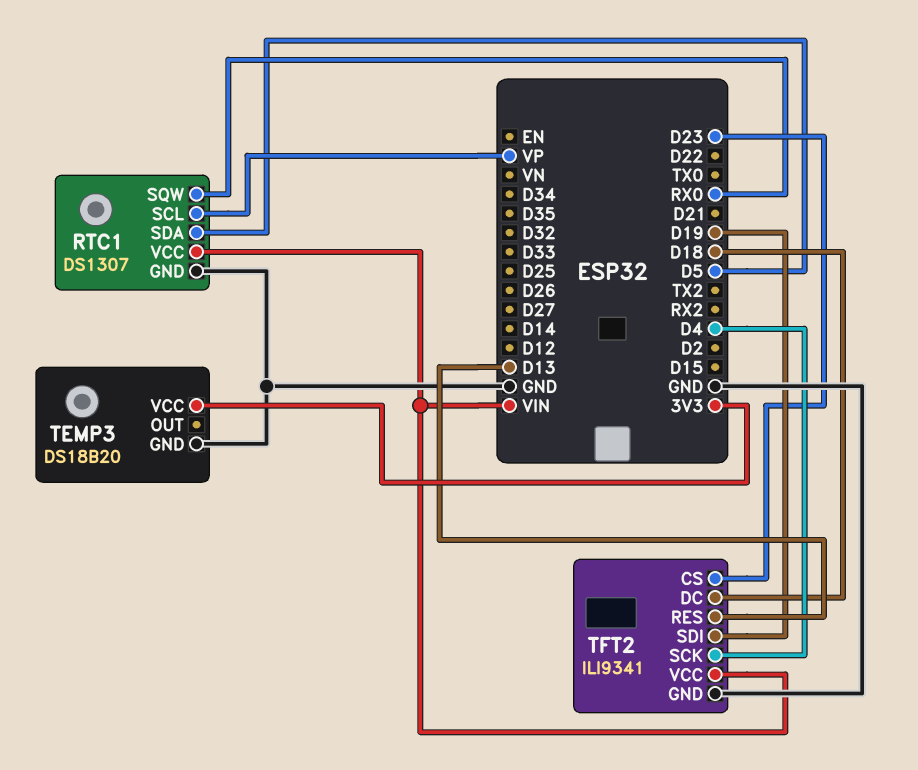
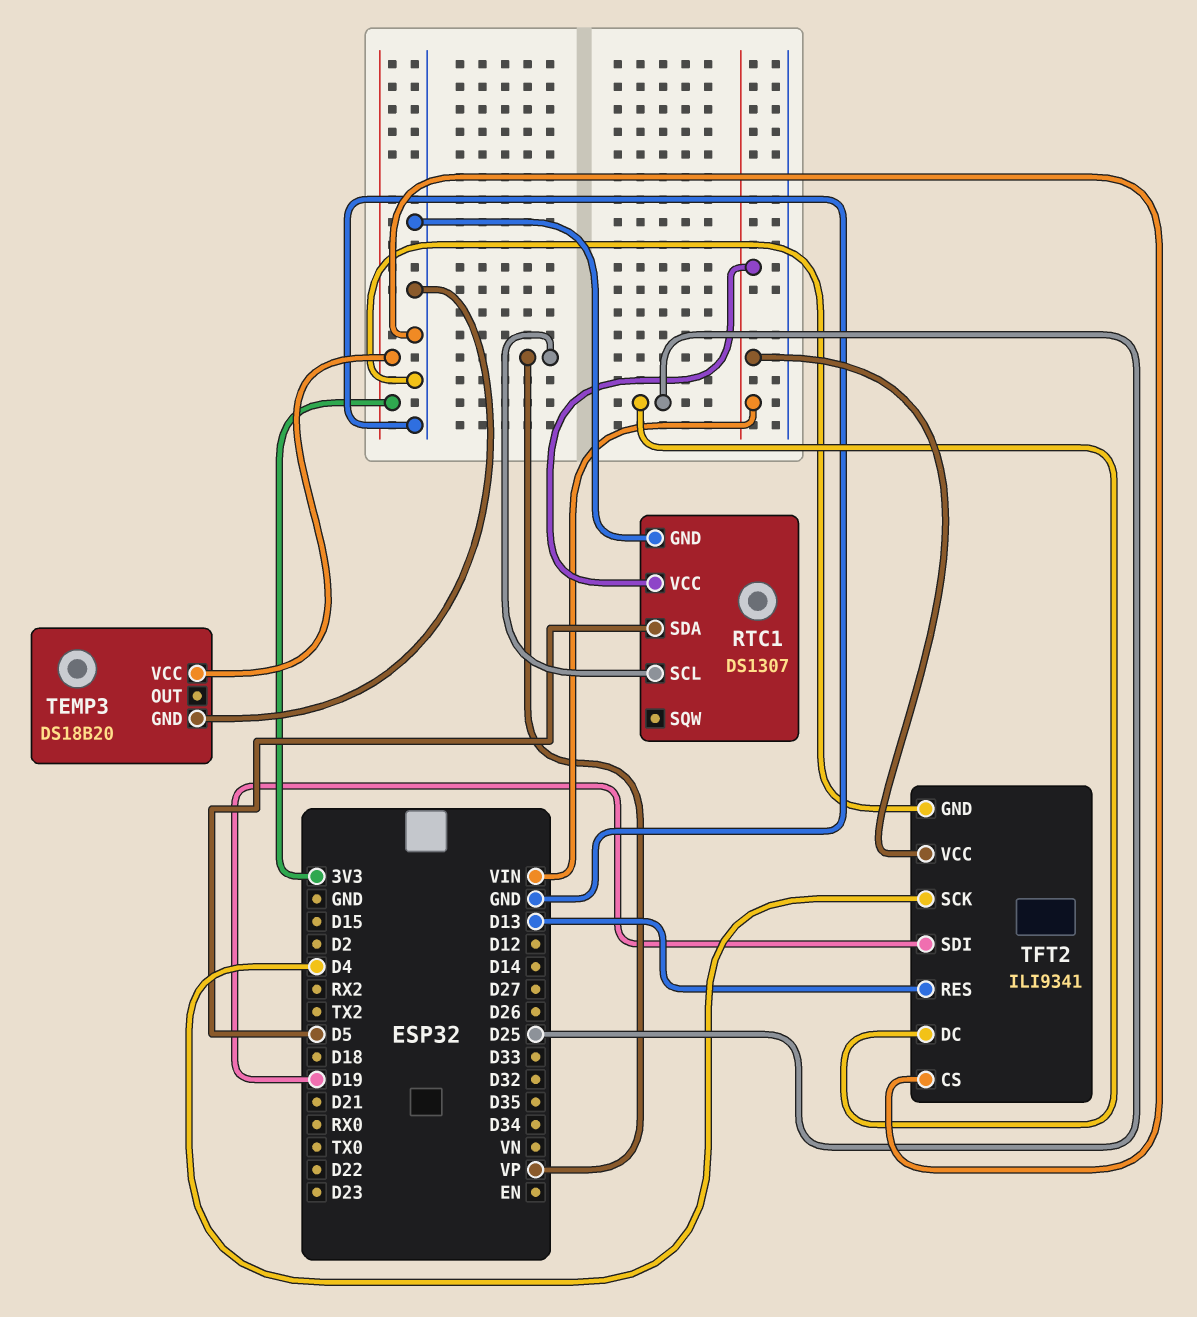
RTC1 pin SQW: RX0 -> none
TFT2 pin CS: D23 -> GND
TFT2 pin DC: D18 -> D25

